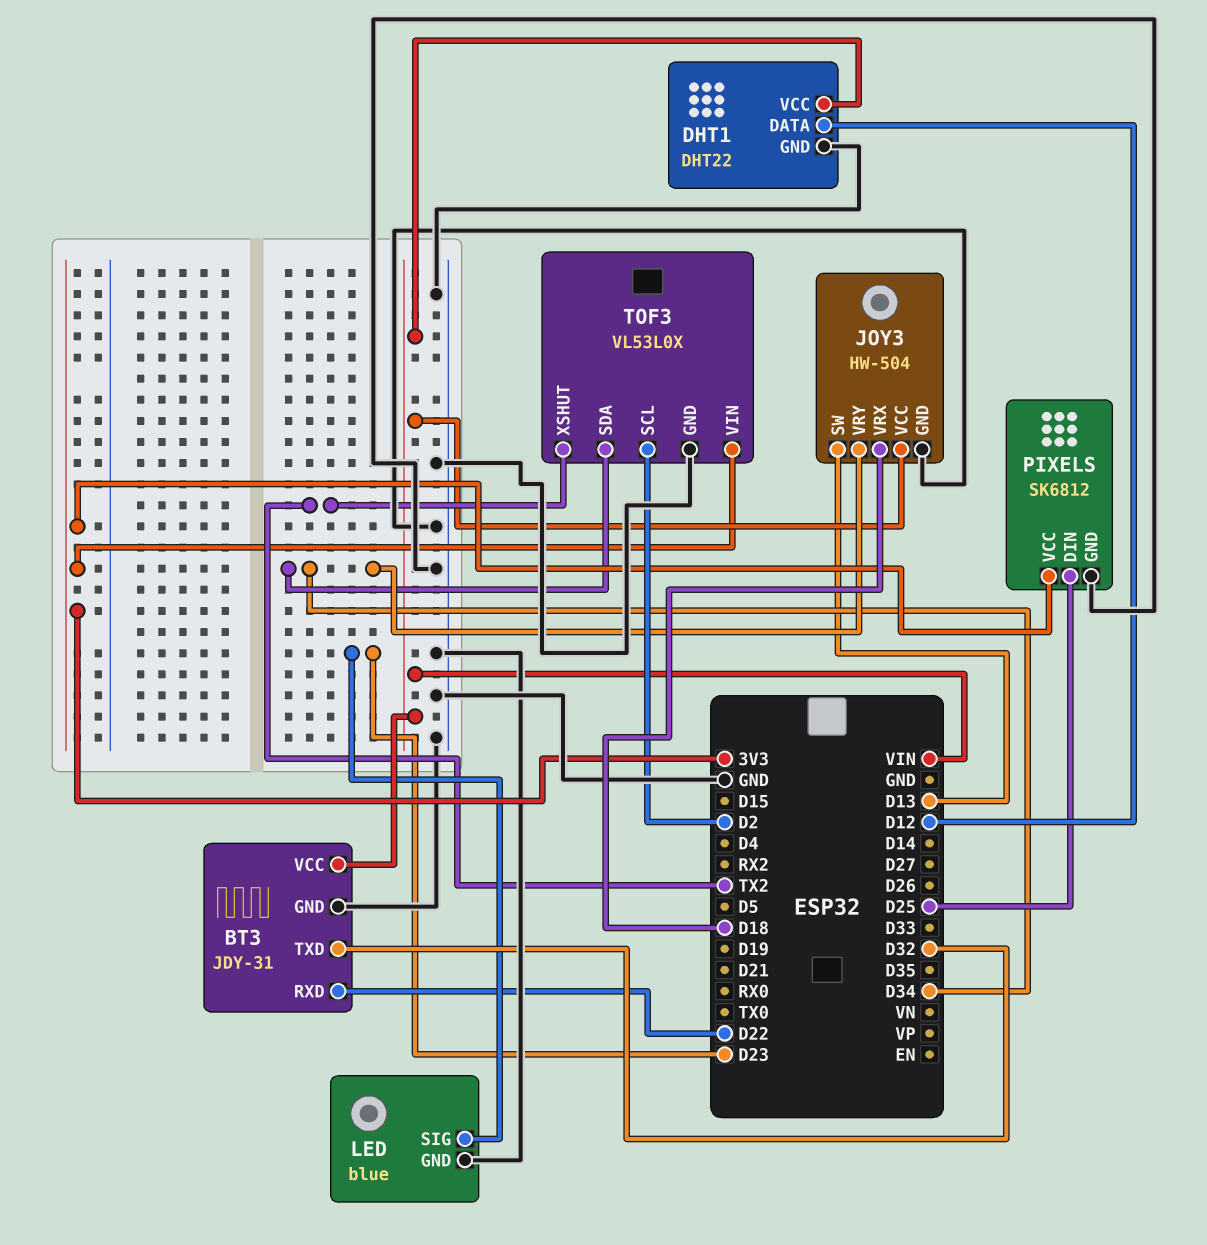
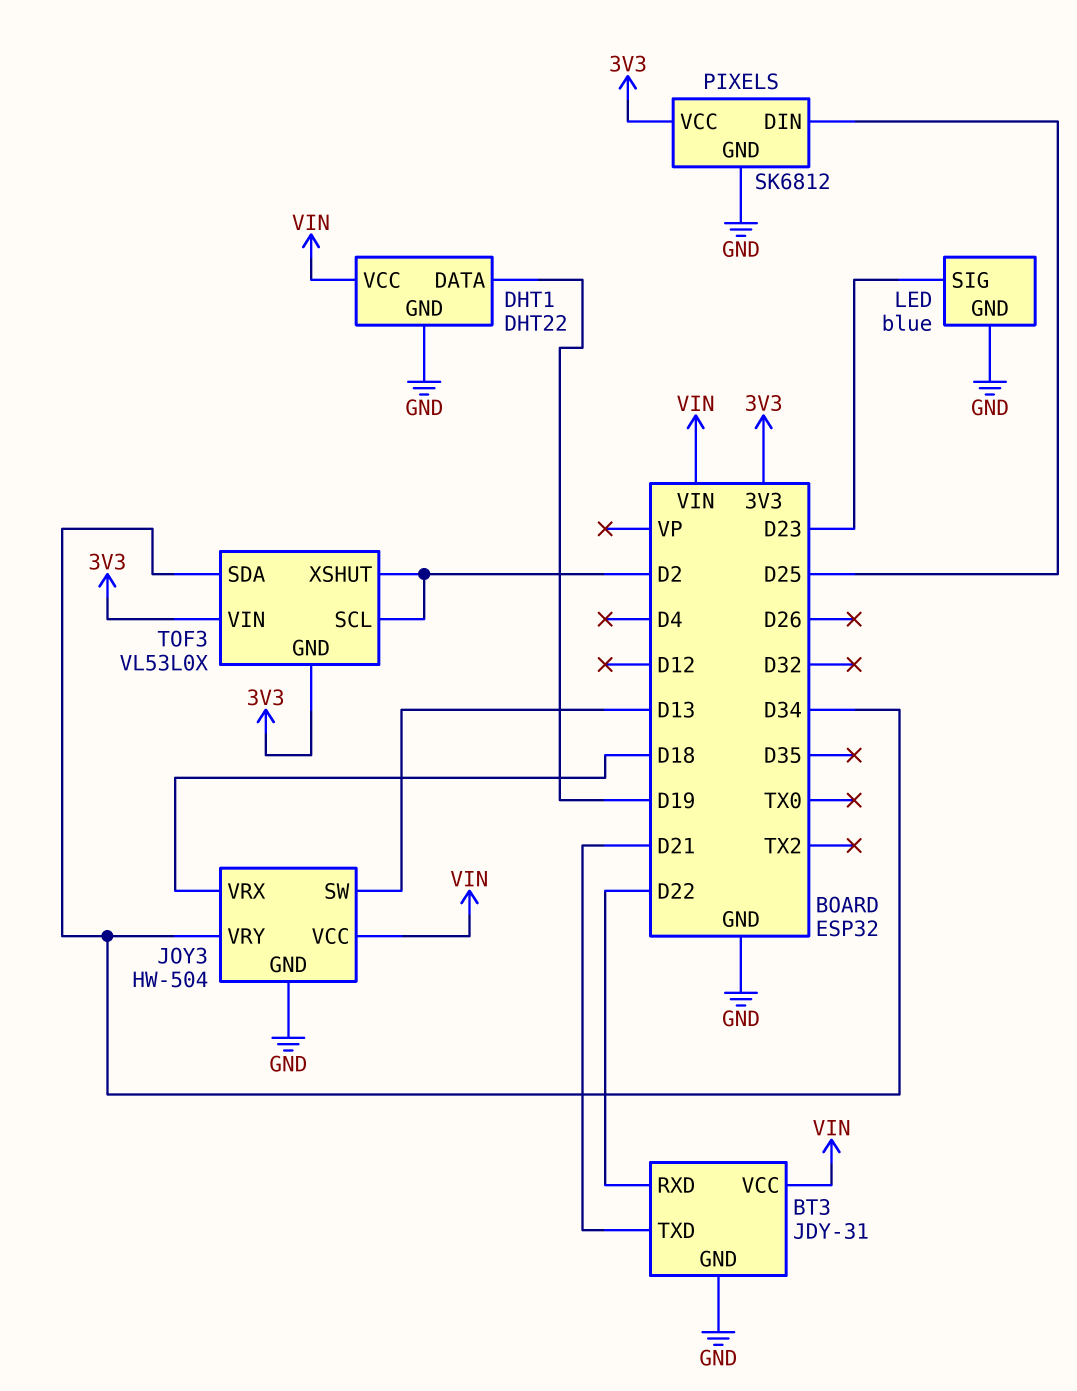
BT3 pin TXD: D32 -> D21
DHT1 pin DATA: D12 -> D19
TOF3 pin GND: GND -> 3V3
TOF3 pin XSHUT: TX2 -> D2

